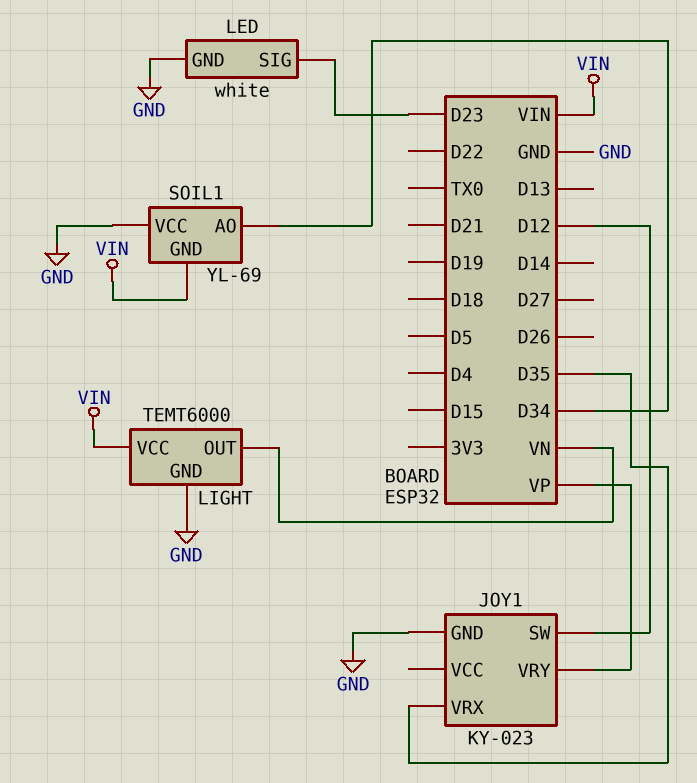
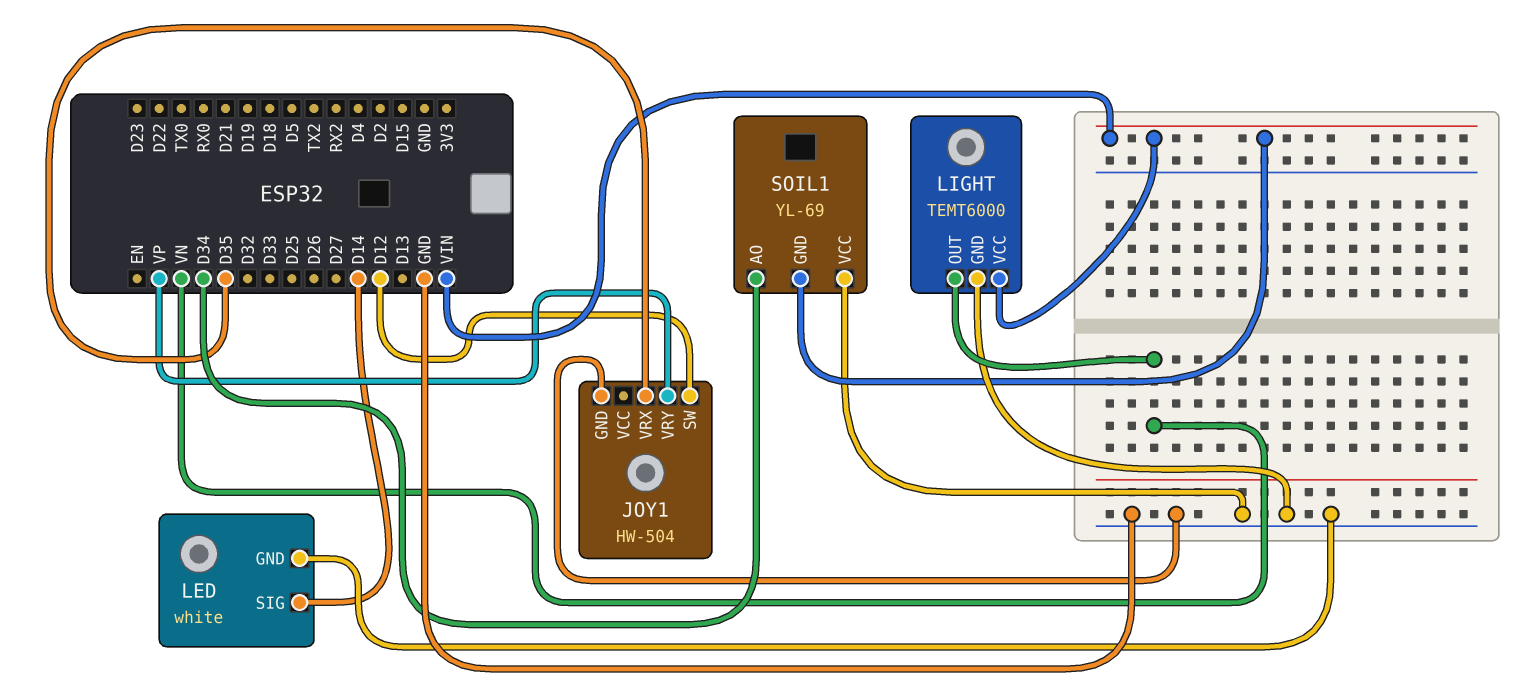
JOY1: KY-023 -> HW-504
LED pin SIG: D23 -> D14

